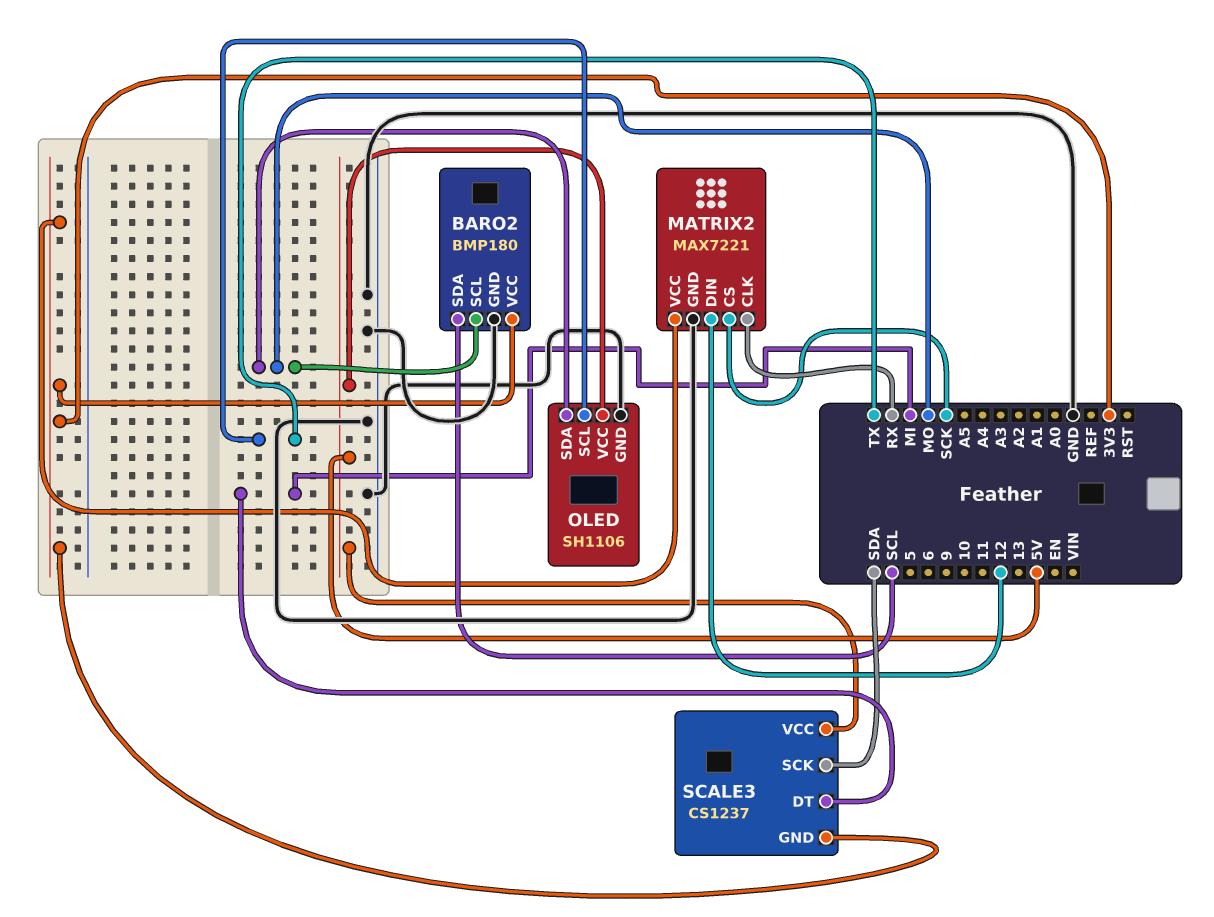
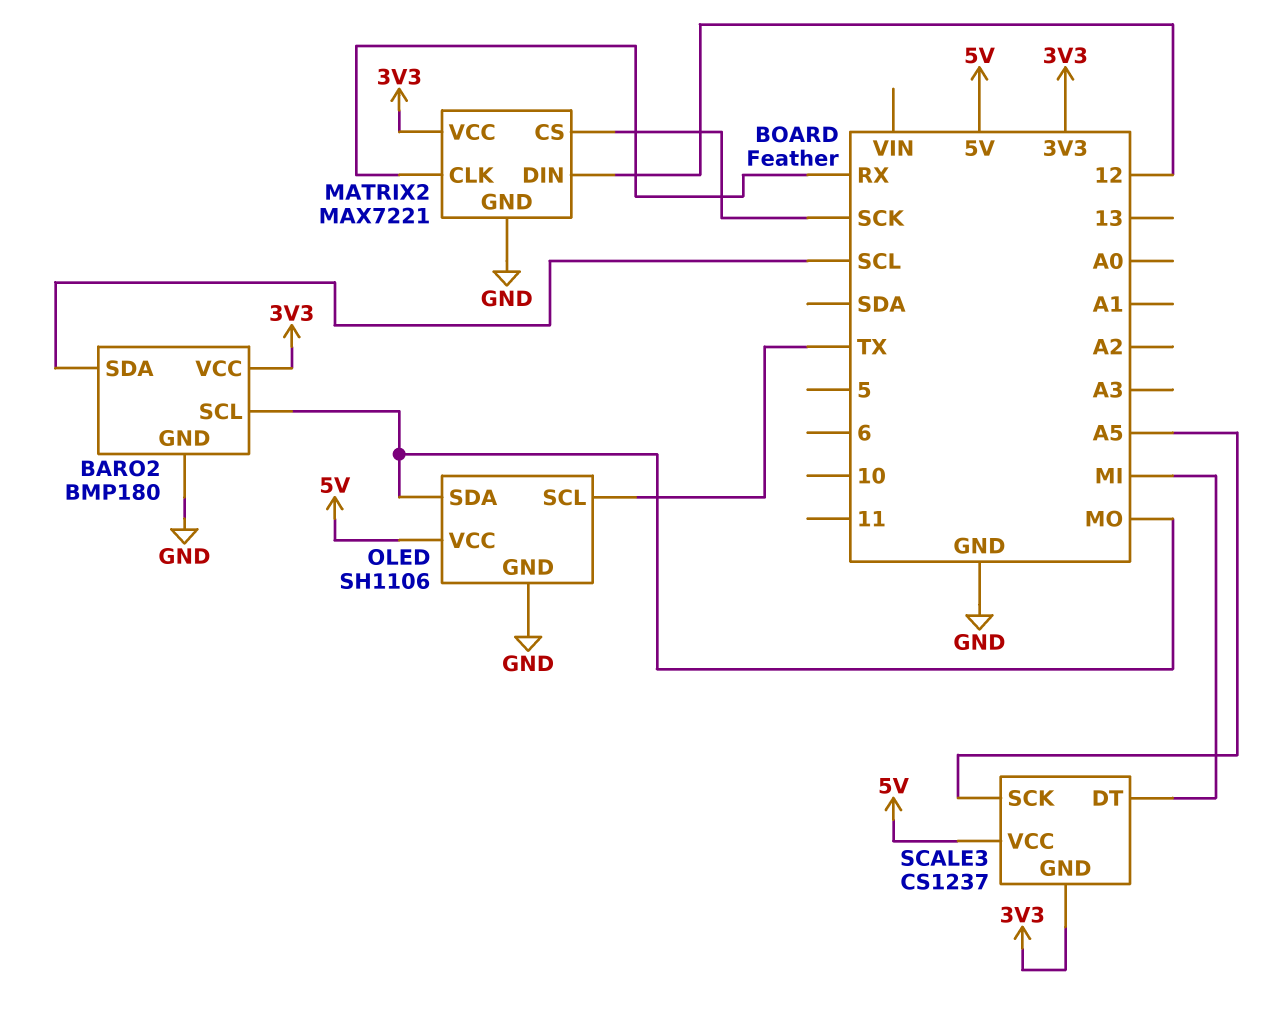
SCALE3 pin SCK: SDA -> A5

